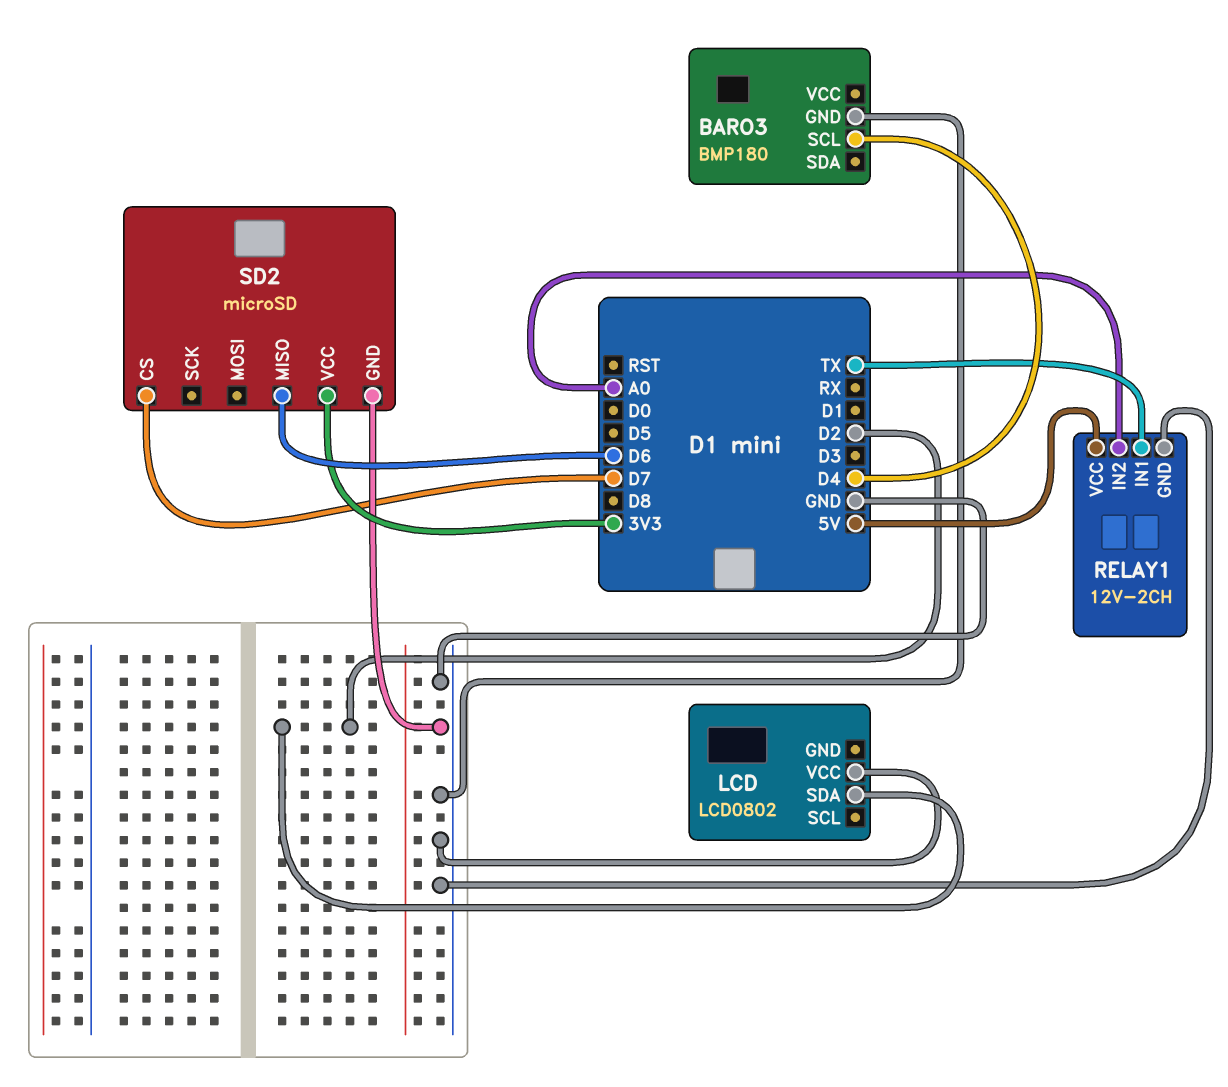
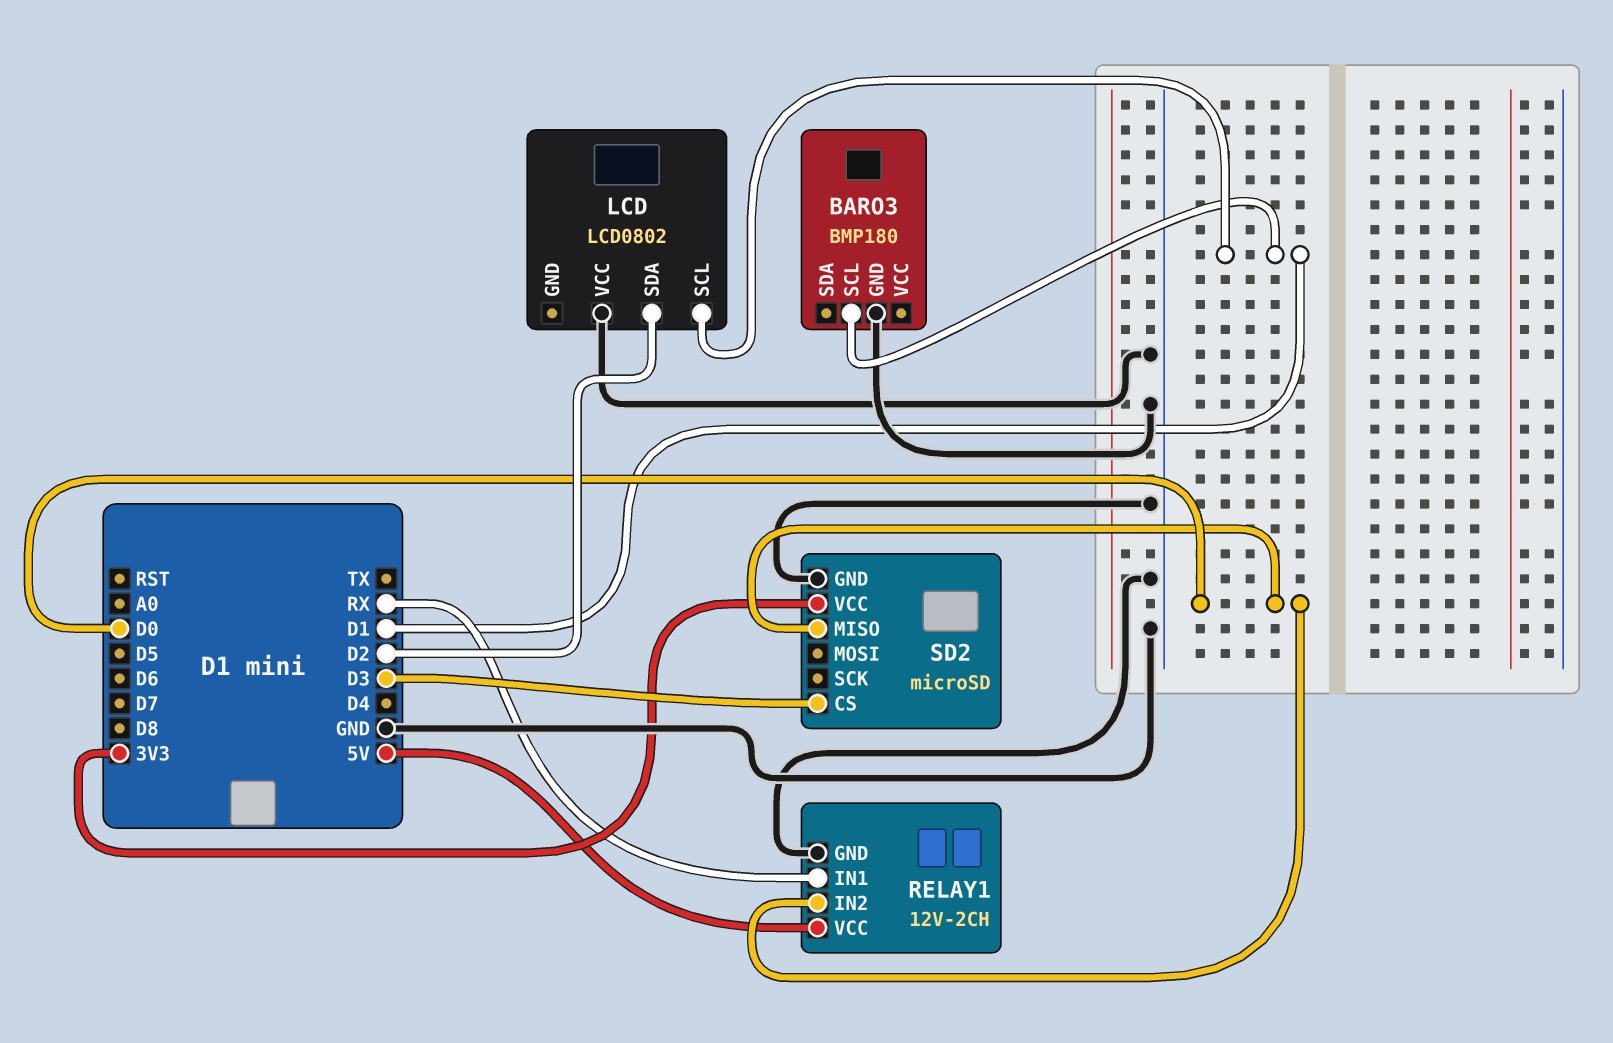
BARO3 pin SCL: D4 -> D1
LCD pin SCL: none -> D1
RELAY1 pin IN1: TX -> RX
RELAY1 pin IN2: A0 -> D0
SD2 pin CS: D7 -> D3
SD2 pin MISO: D6 -> D0

